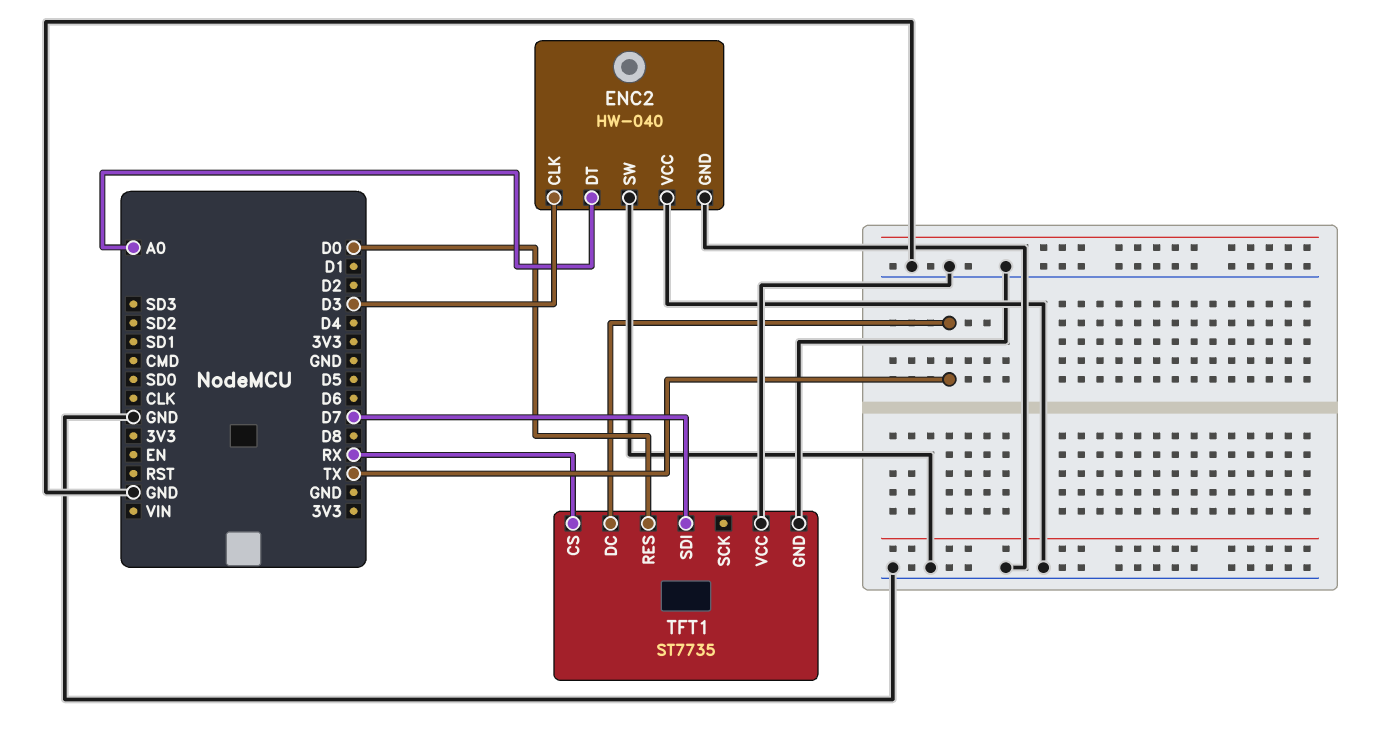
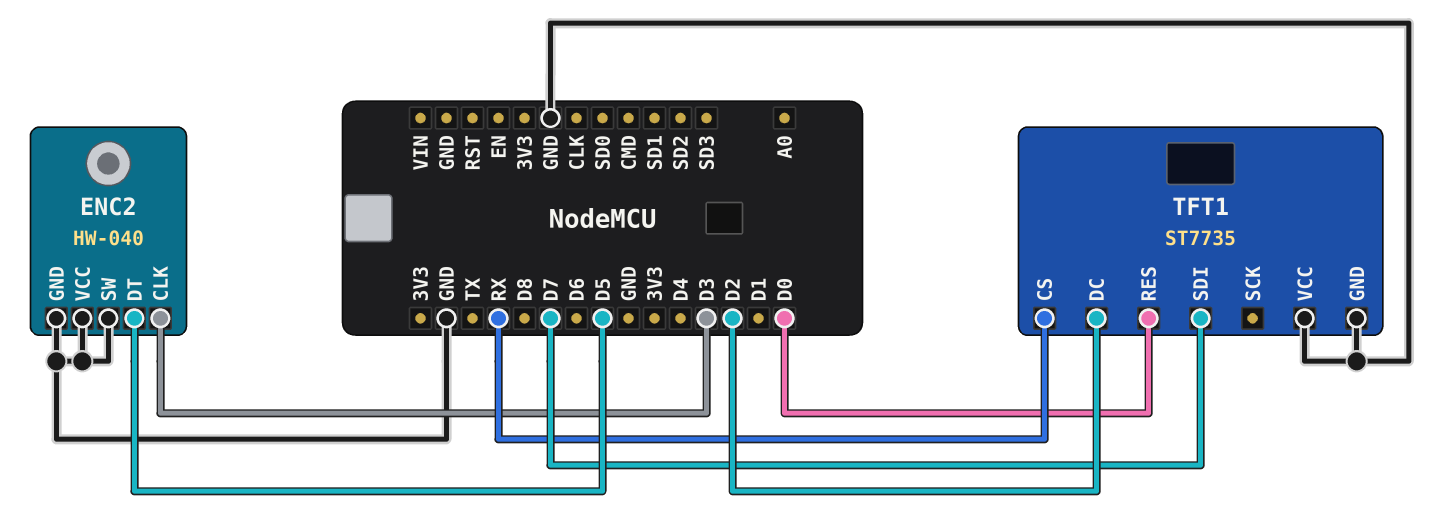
ENC2 pin DT: A0 -> D5
TFT1 pin DC: TX -> D2

